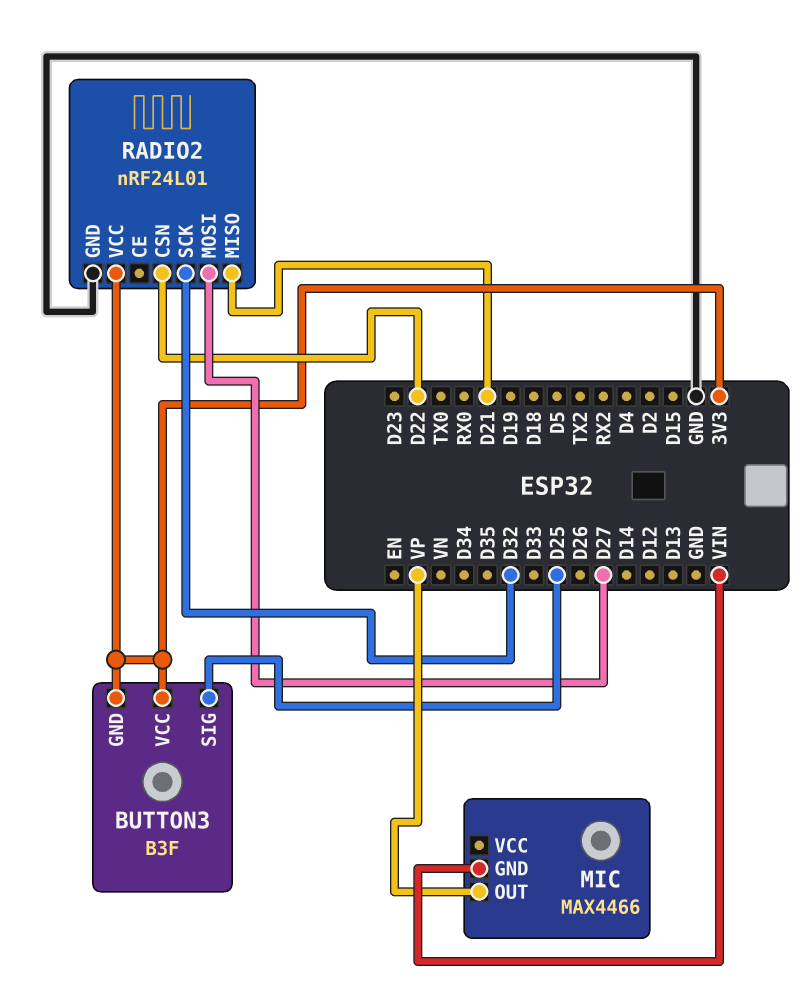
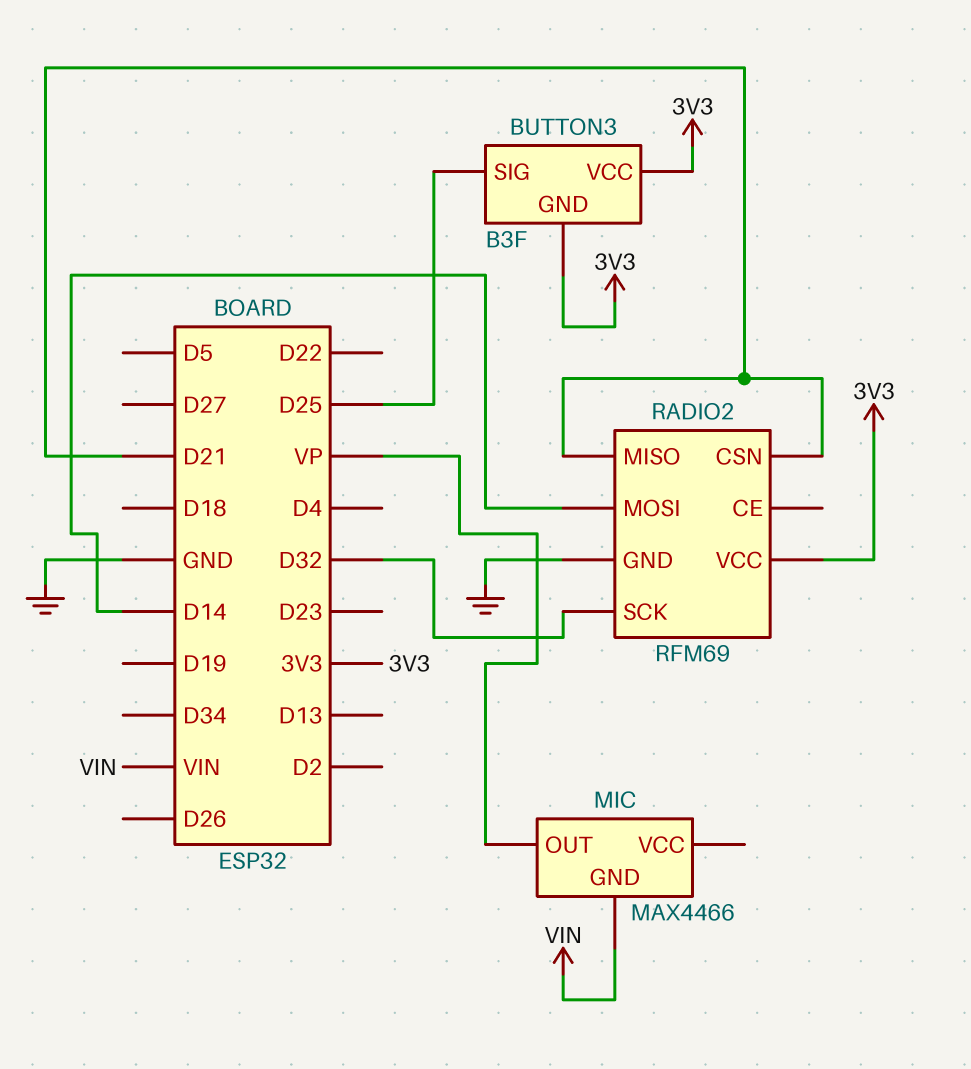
RADIO2: nRF24L01 -> RFM69
RADIO2 pin CSN: D22 -> D21
RADIO2 pin MOSI: D27 -> D14

